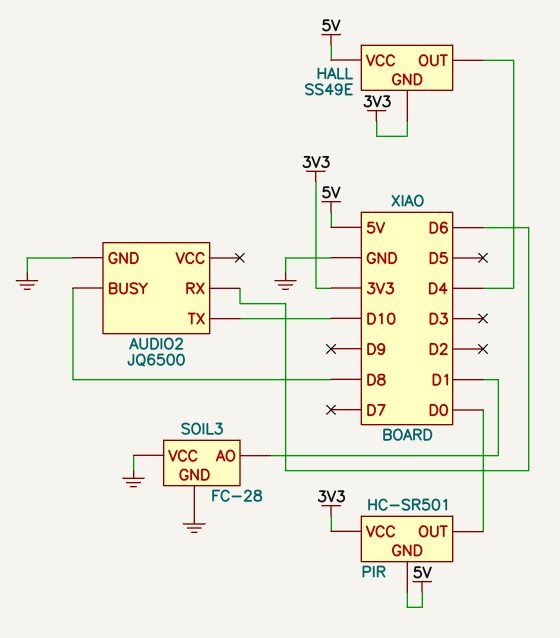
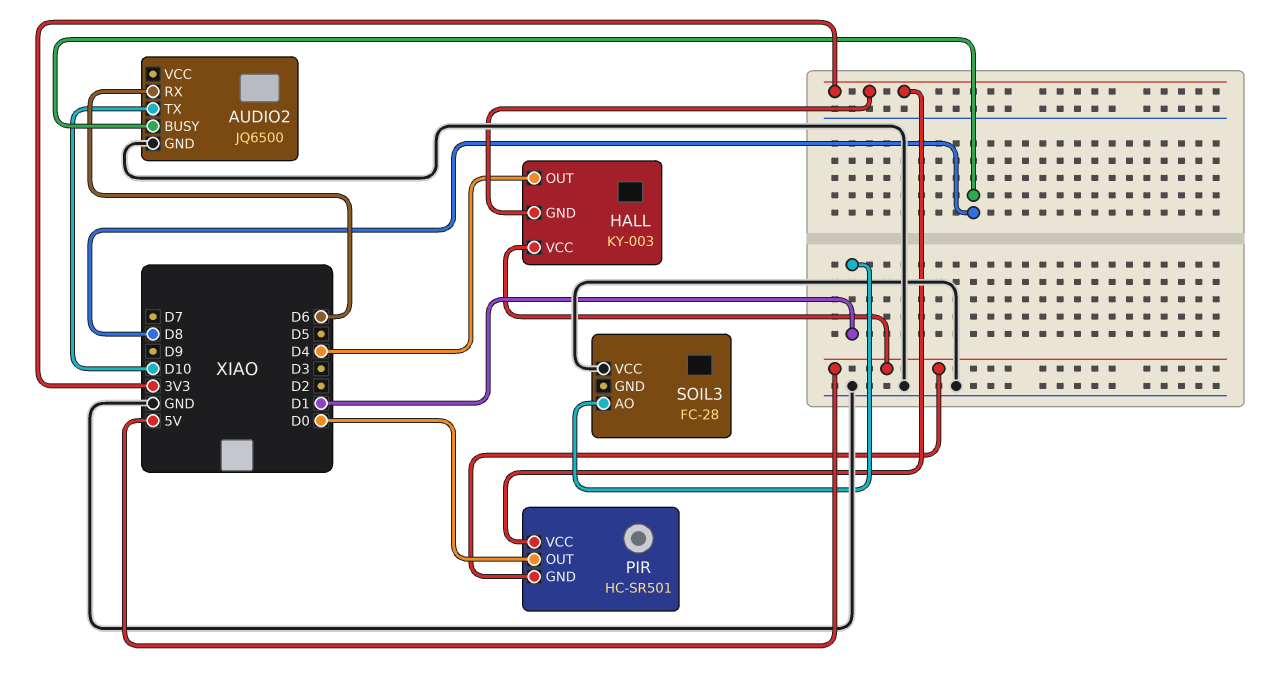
HALL: SS49E -> KY-003
SOIL3 pin GND: GND -> none

